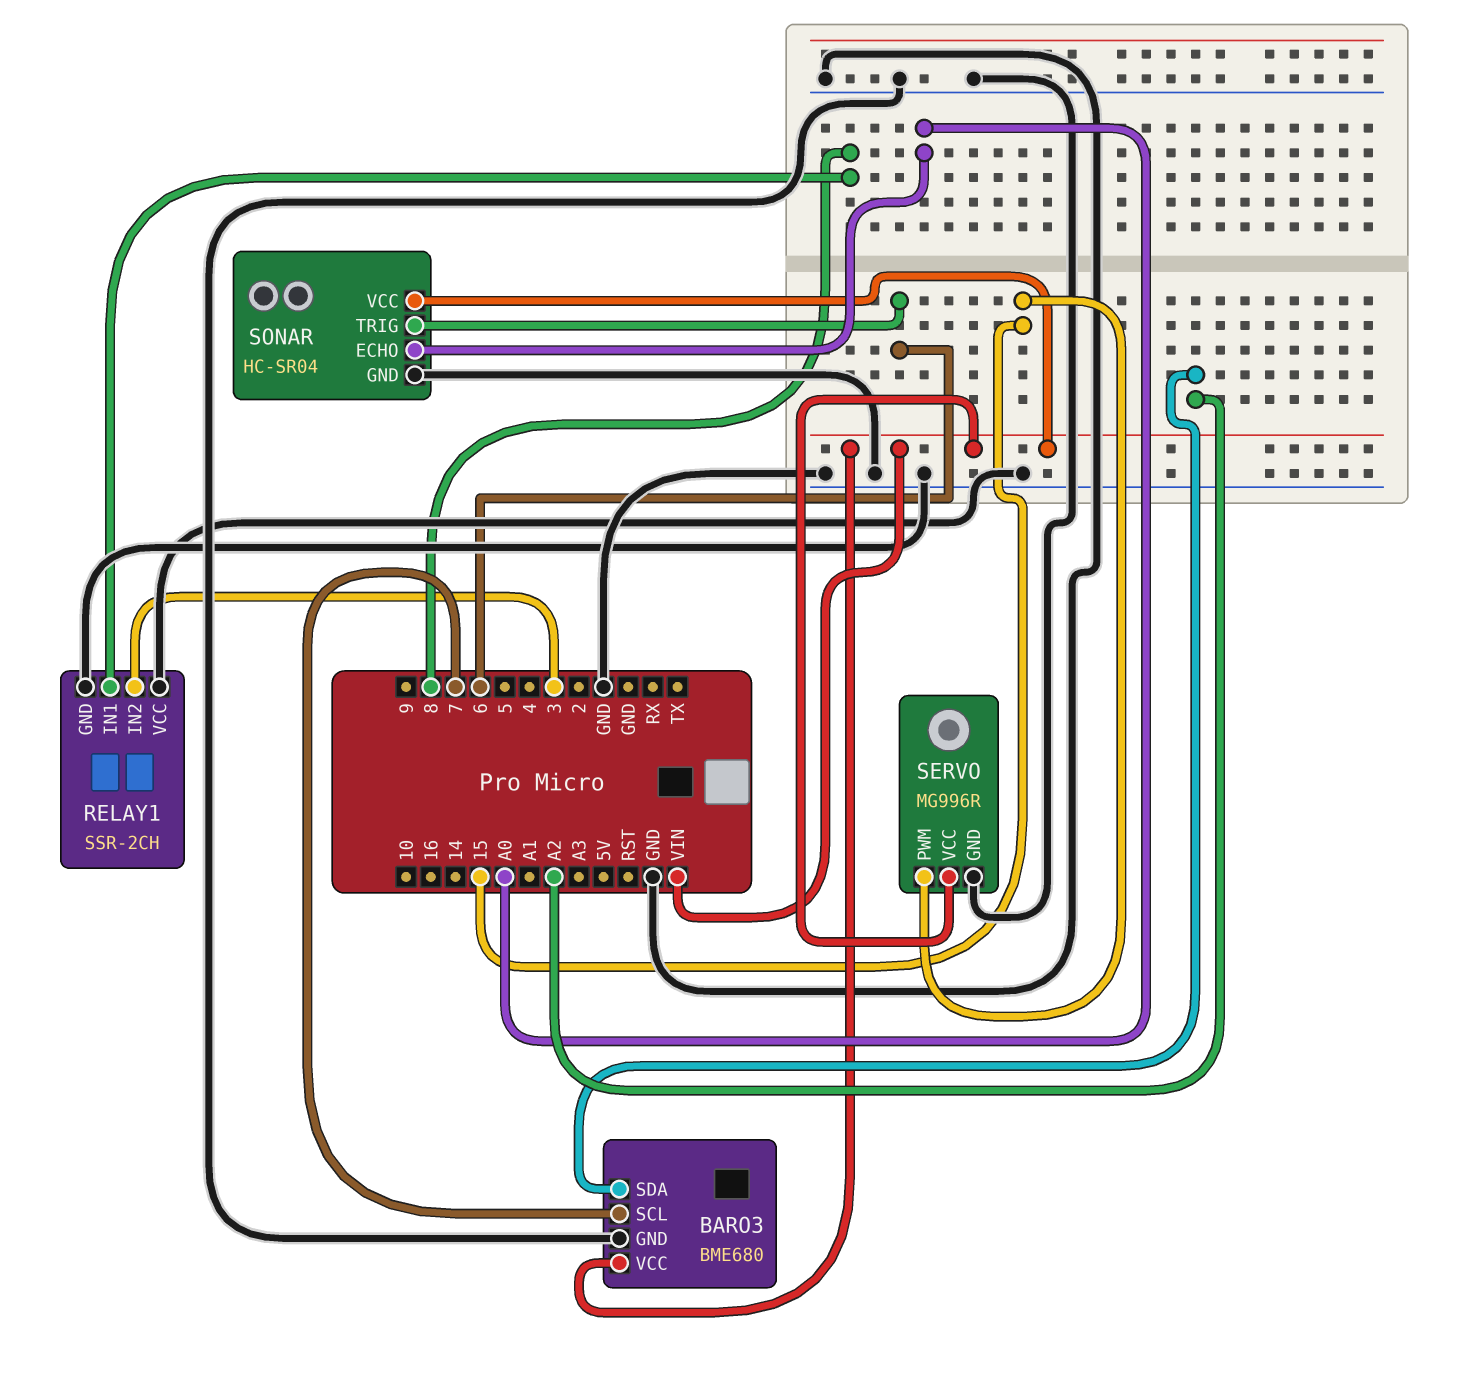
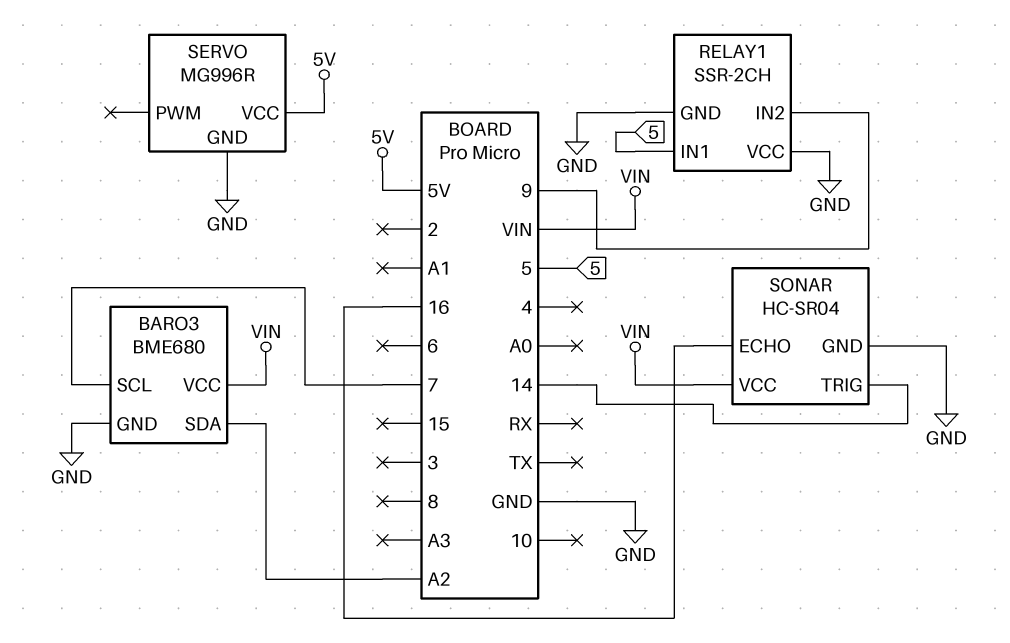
RELAY1 pin IN1: 8 -> 5
RELAY1 pin IN2: 3 -> 9
SERVO pin PWM: 15 -> none
SERVO pin VCC: VIN -> 5V
SONAR pin ECHO: A0 -> 16
SONAR pin TRIG: 6 -> 14

